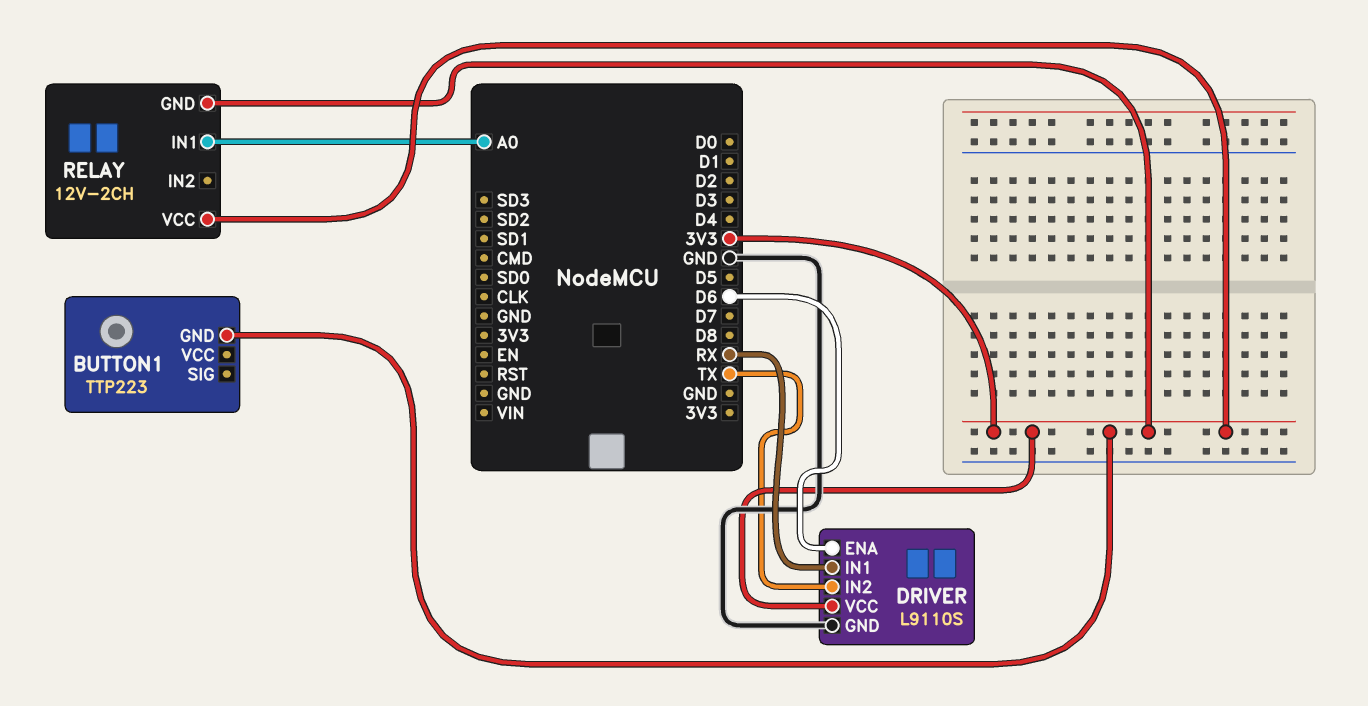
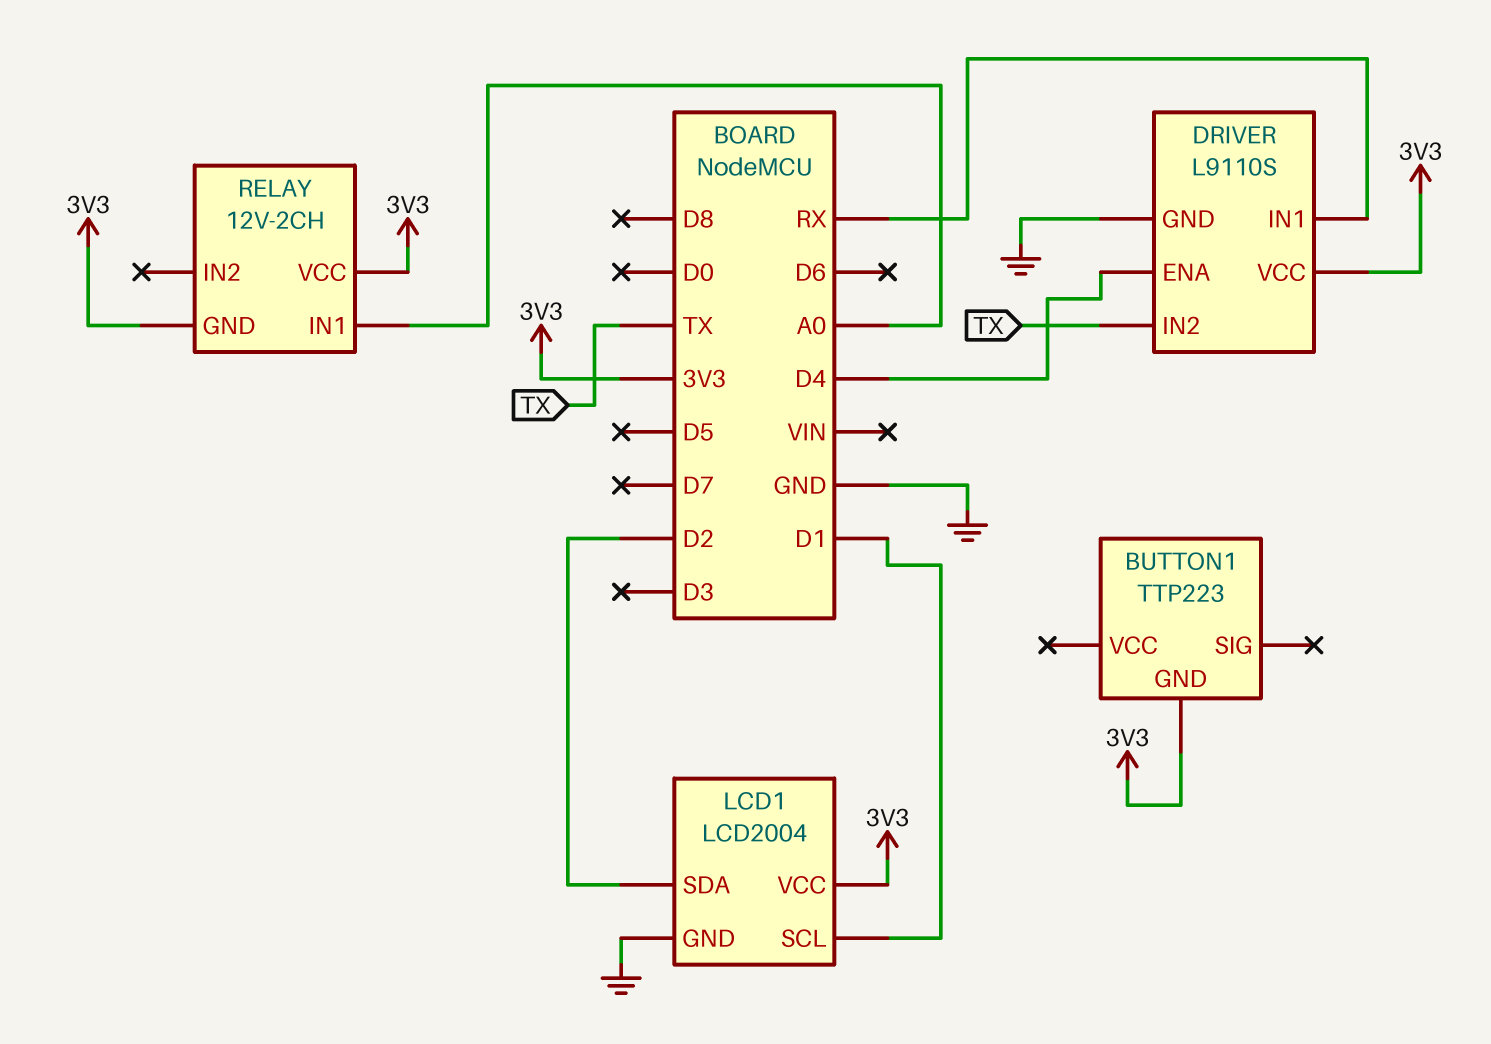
DRIVER pin ENA: D6 -> D4
LCD1: none -> LCD2004
LCD1 pin GND: none -> GND
LCD1 pin SCL: none -> D1
LCD1 pin SDA: none -> D2
LCD1 pin VCC: none -> 3V3

